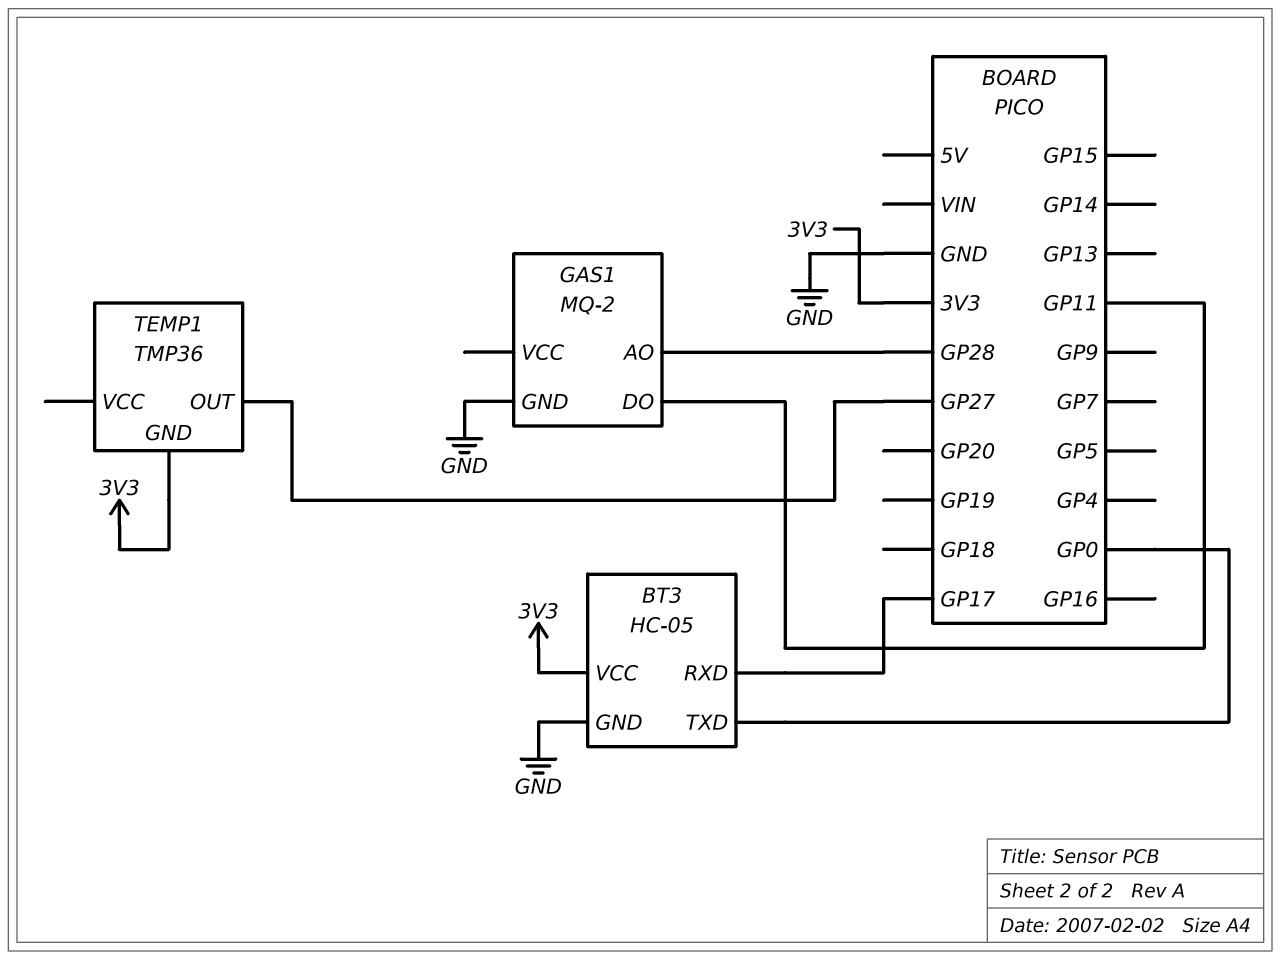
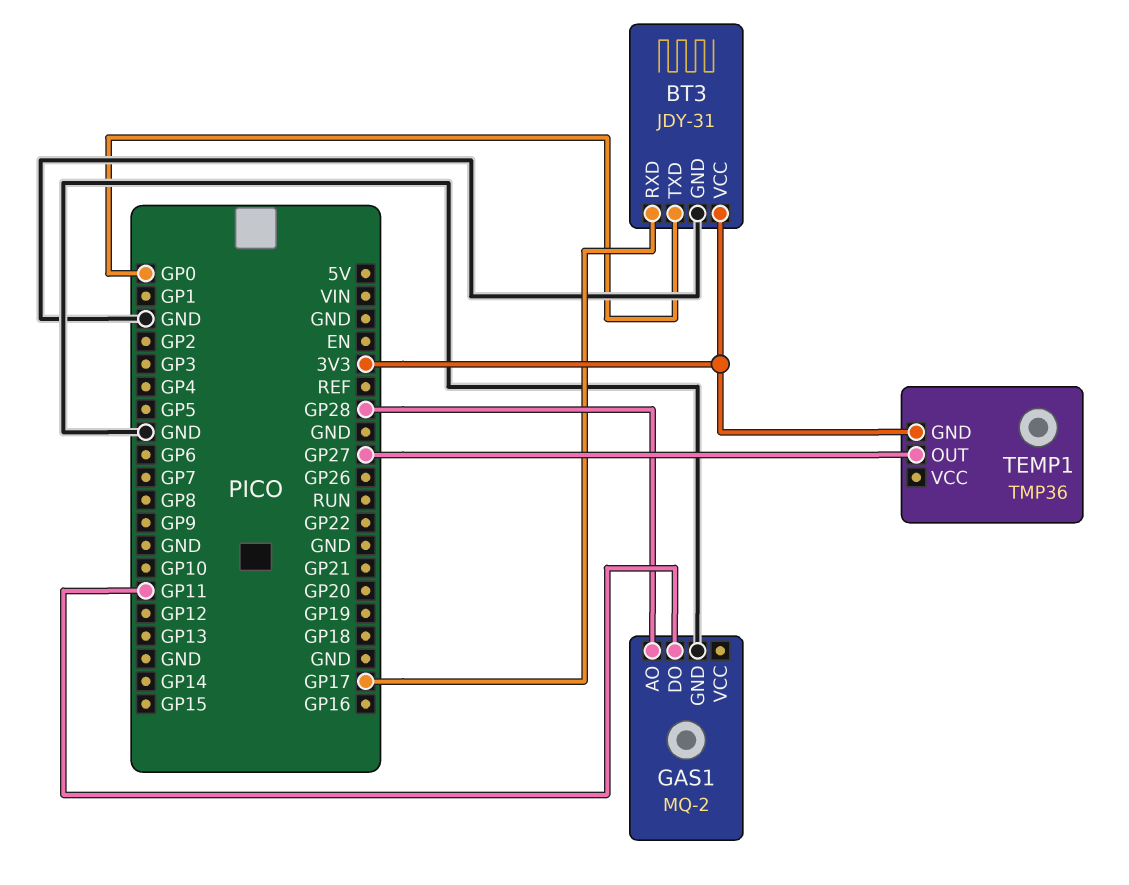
BT3: HC-05 -> JDY-31

